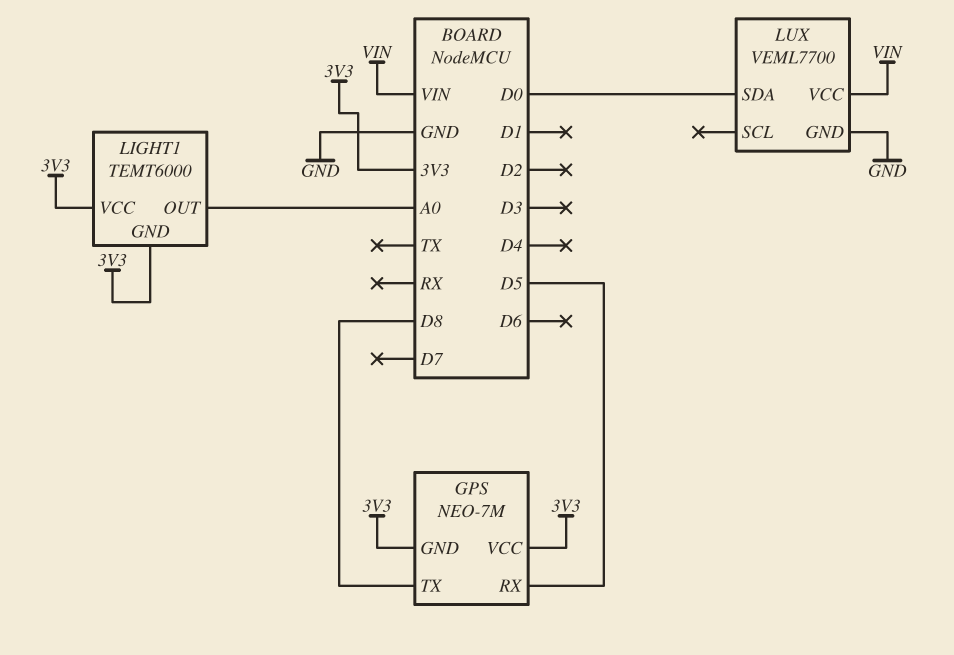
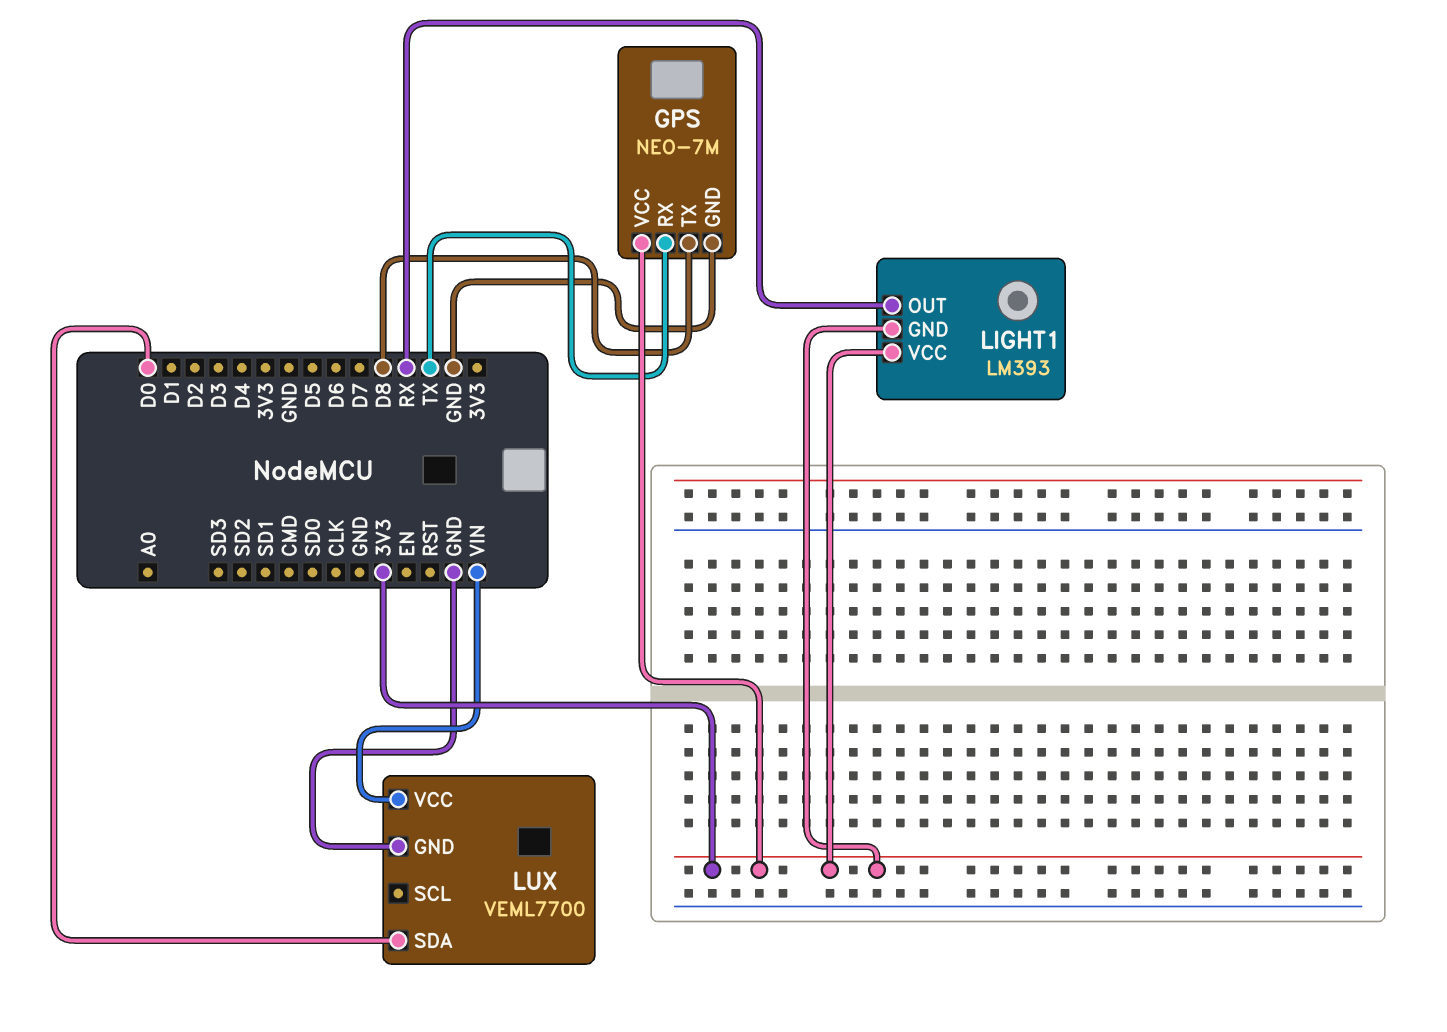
GPS pin GND: 3V3 -> GND
GPS pin RX: D5 -> TX
LIGHT1: TEMT6000 -> LM393
LIGHT1 pin OUT: A0 -> RX

